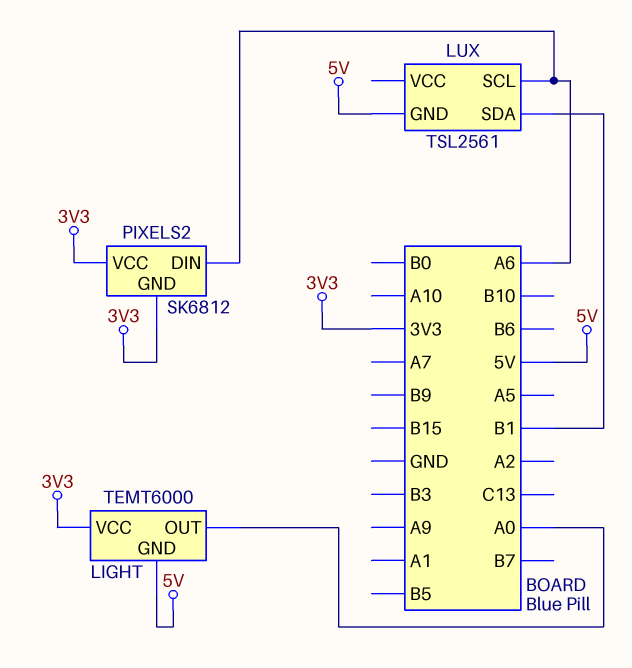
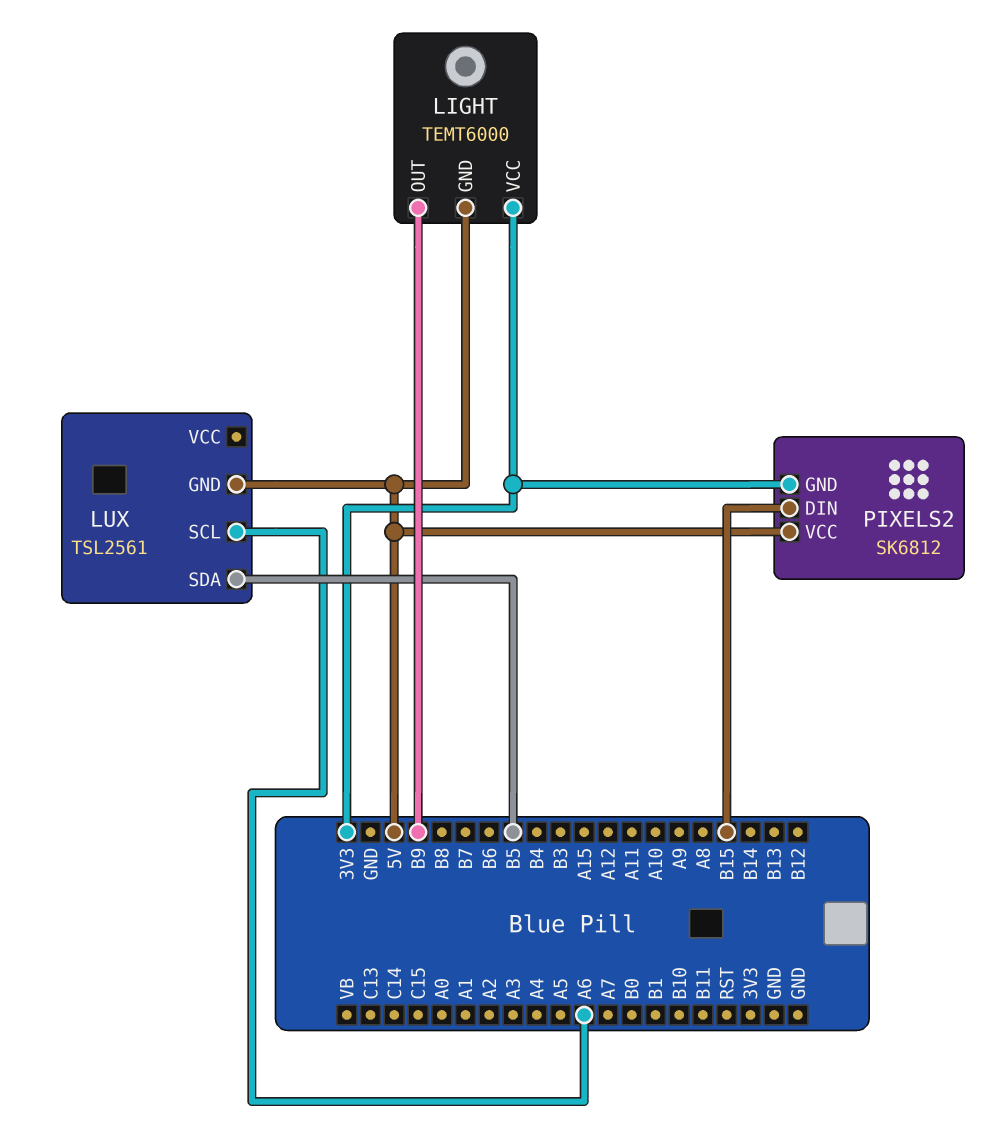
LIGHT pin OUT: A0 -> B9
LUX pin SDA: B1 -> B5
PIXELS2 pin DIN: A6 -> B15
PIXELS2 pin VCC: 3V3 -> 5V

